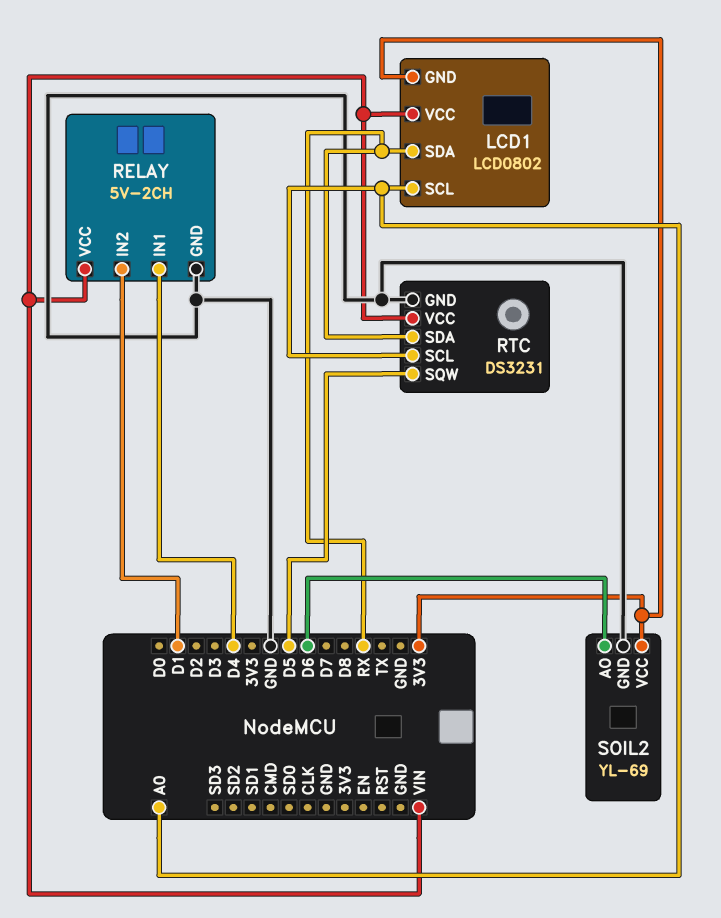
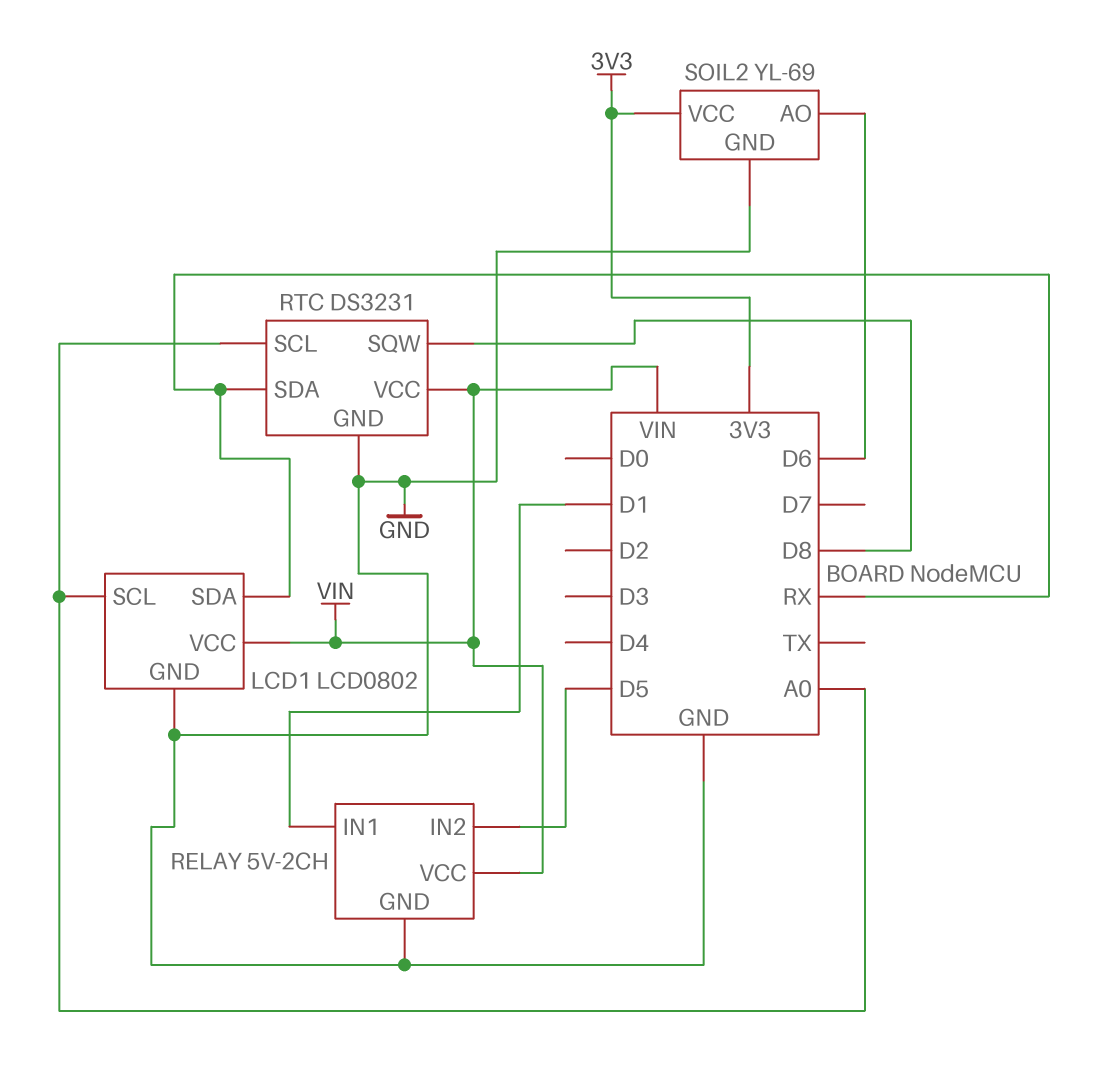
LCD1 pin GND: 3V3 -> GND
RELAY pin IN1: D4 -> D1
RELAY pin IN2: D1 -> D5
RTC pin SQW: D5 -> D8

